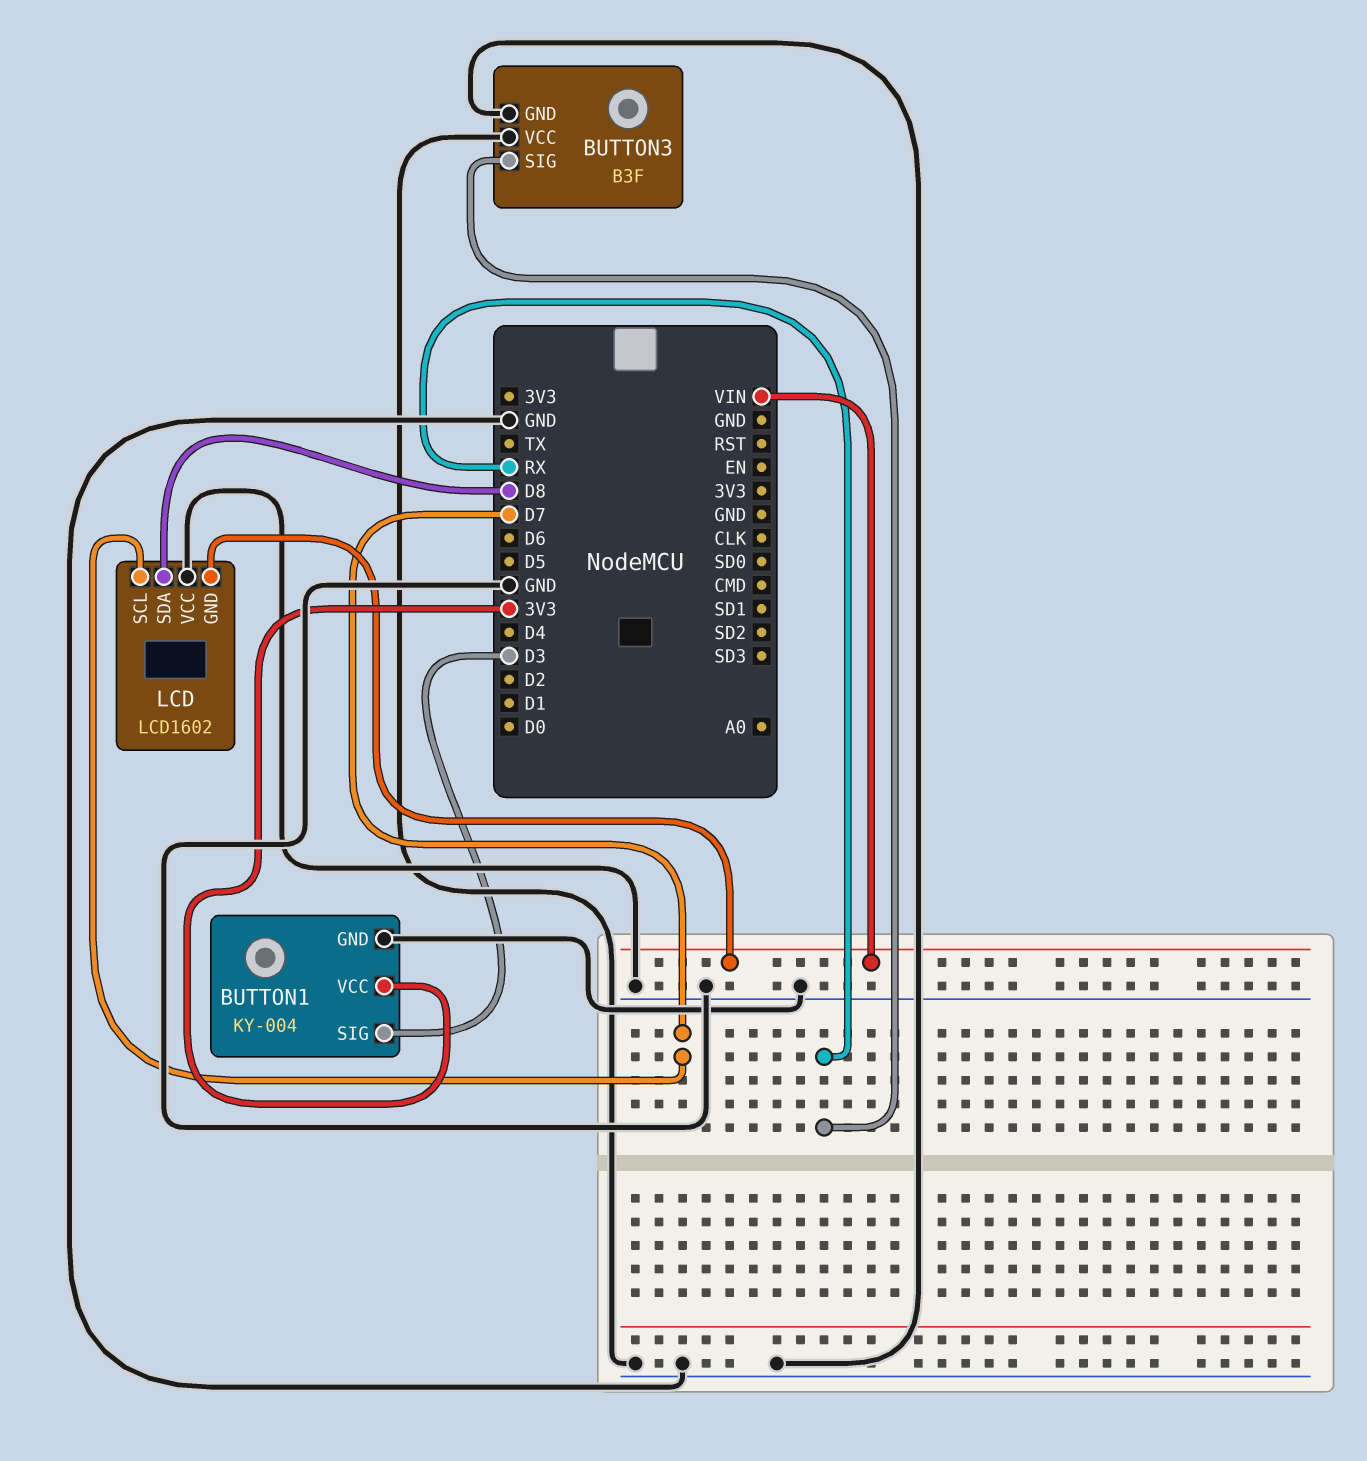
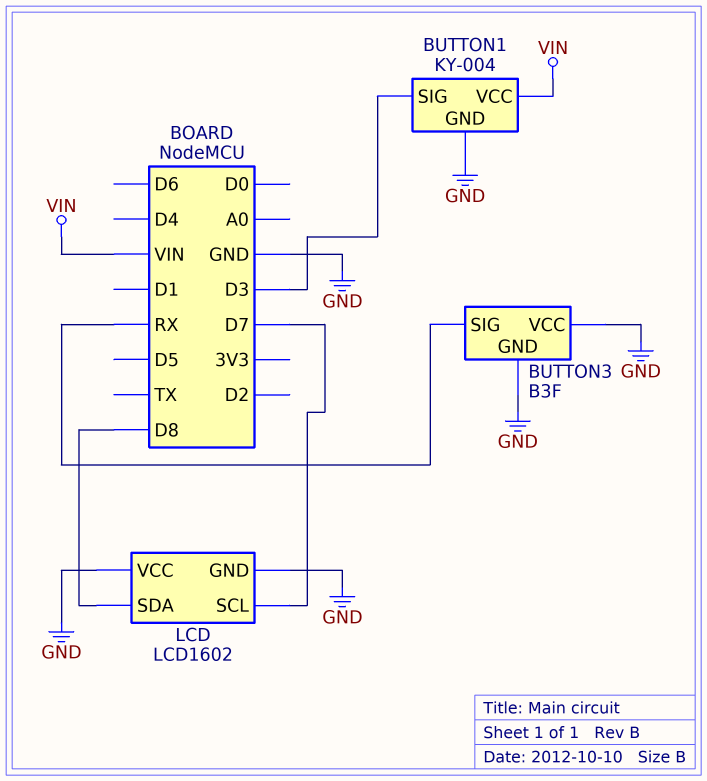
BUTTON1 pin VCC: 3V3 -> VIN
LCD pin GND: VIN -> GND

